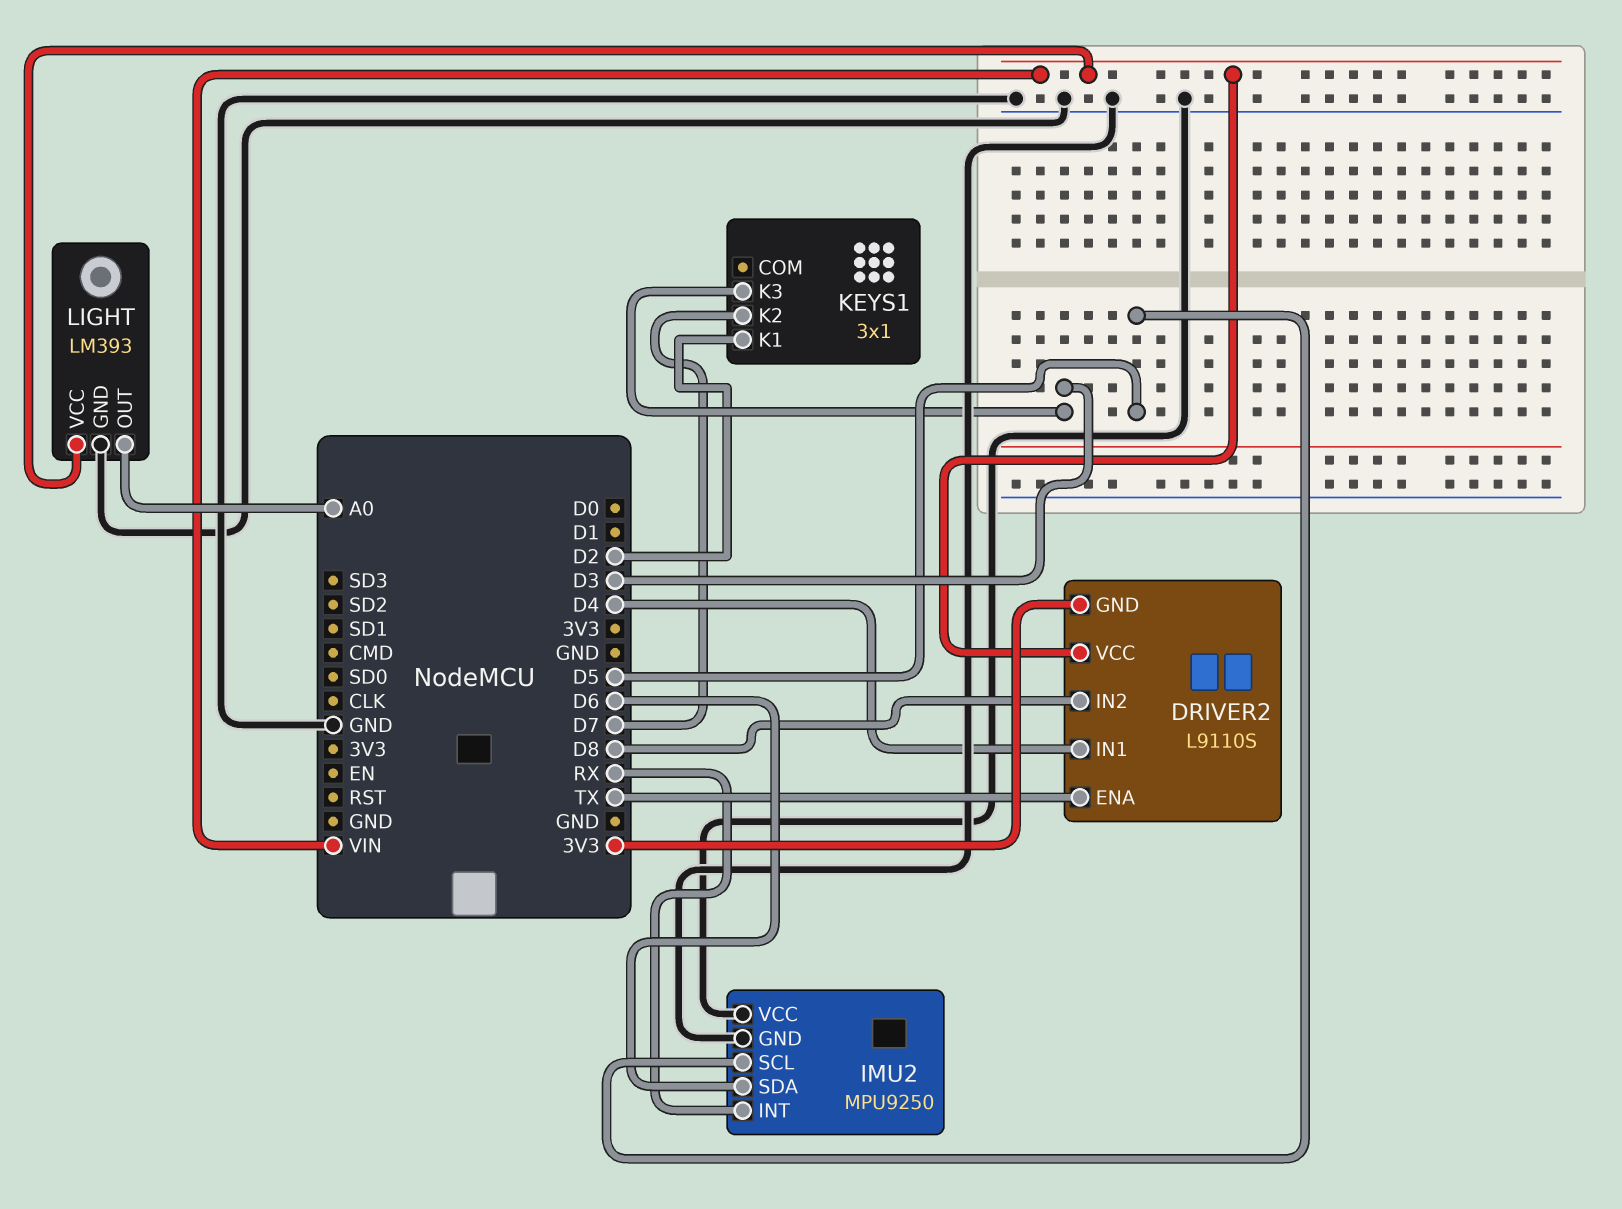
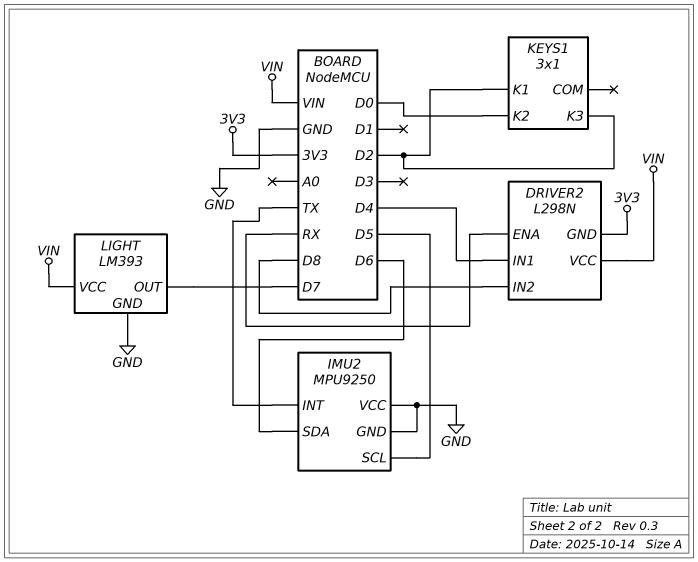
DRIVER2: L9110S -> L298N
DRIVER2 pin ENA: TX -> RX
IMU2 pin INT: RX -> TX
KEYS1 pin K2: D7 -> D0
KEYS1 pin K3: D3 -> D2
LIGHT pin OUT: A0 -> D7

